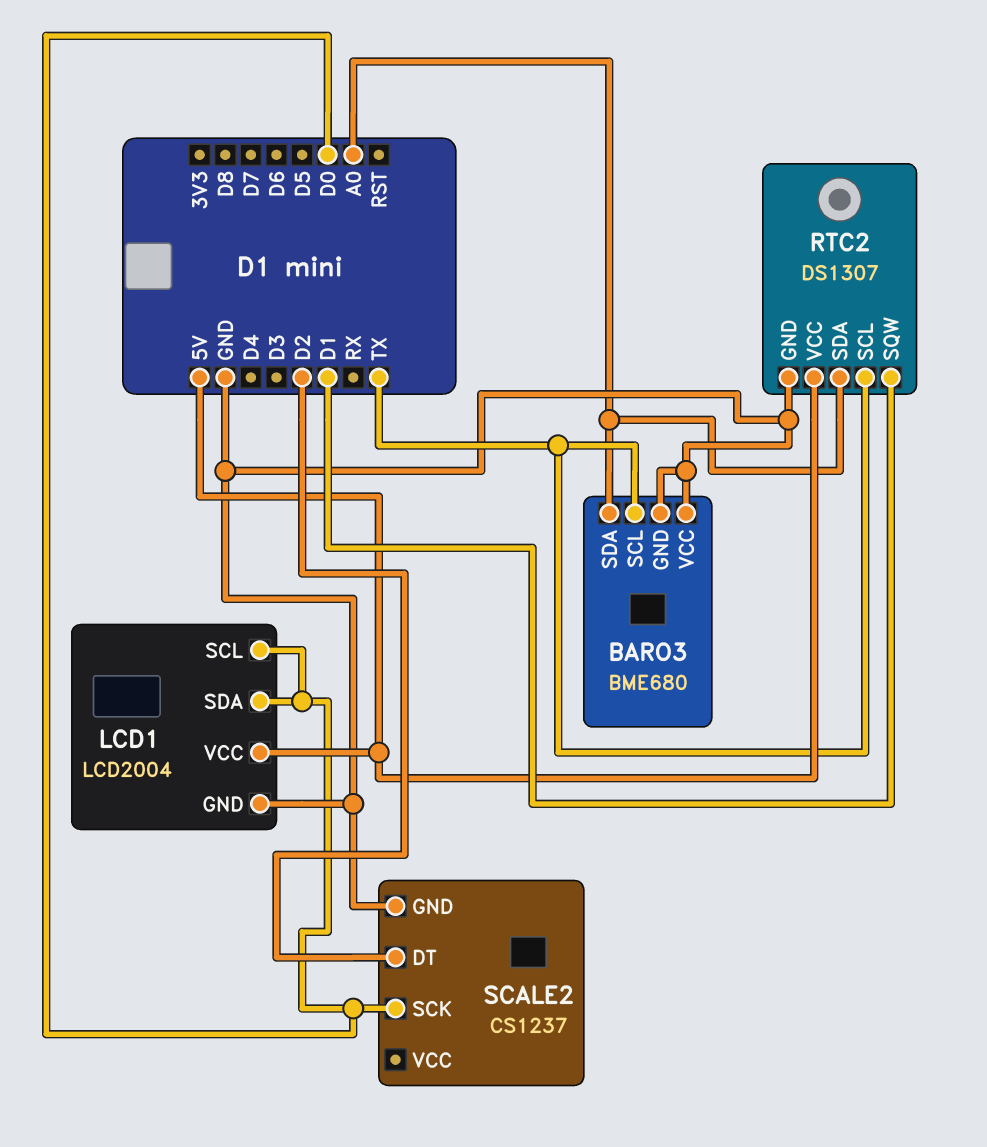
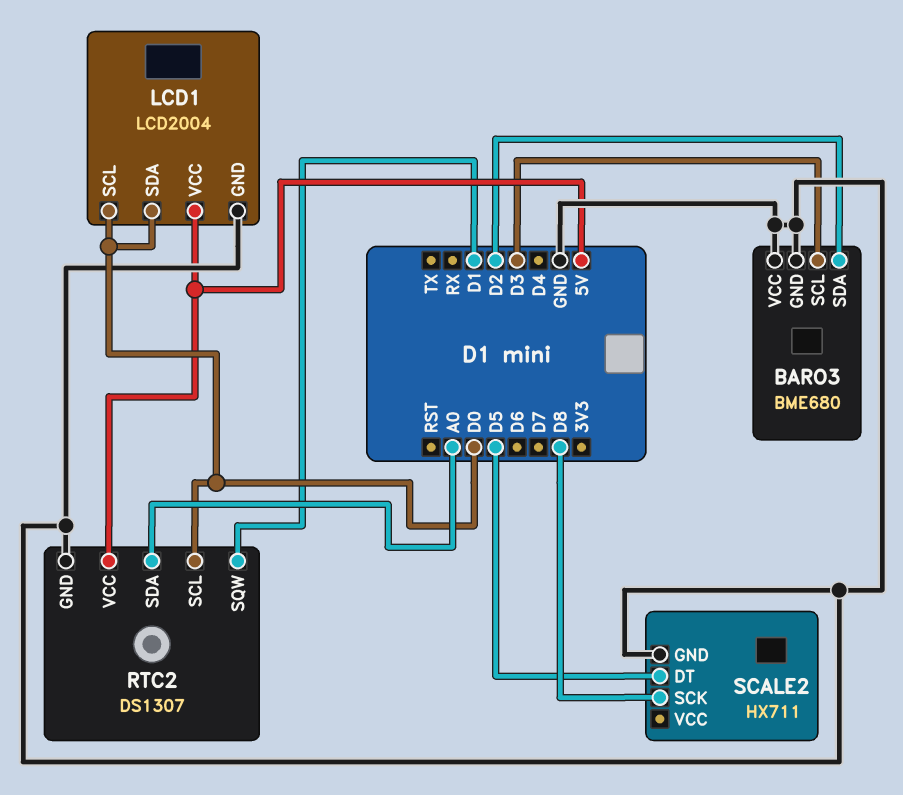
BARO3 pin SCL: TX -> D3
BARO3 pin SDA: A0 -> D2
RTC2 pin SCL: TX -> D0
SCALE2: CS1237 -> HX711
SCALE2 pin DT: D2 -> D5
SCALE2 pin SCK: D0 -> D8

